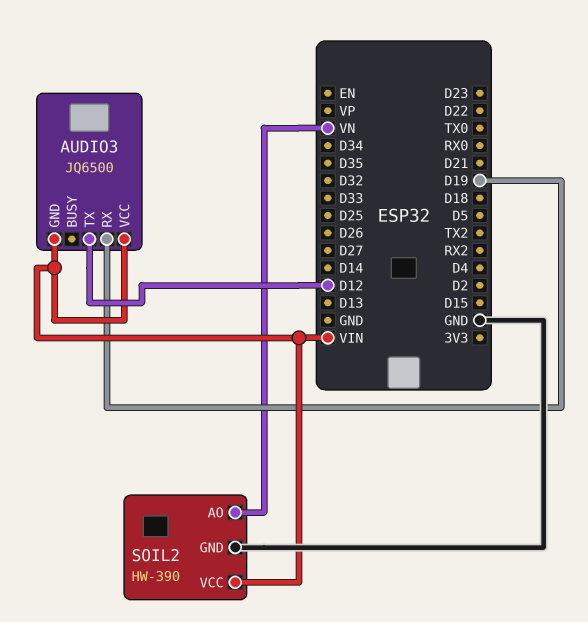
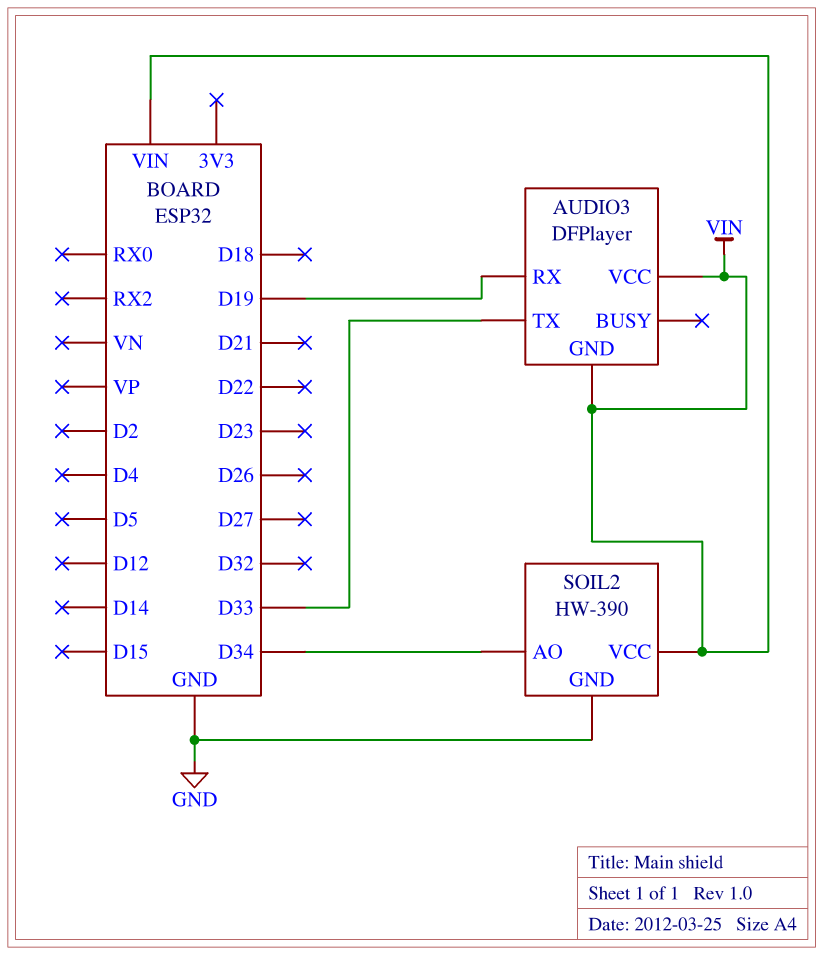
AUDIO3: JQ6500 -> DFPlayer
AUDIO3 pin TX: D12 -> D33
SOIL2 pin AO: VN -> D34

